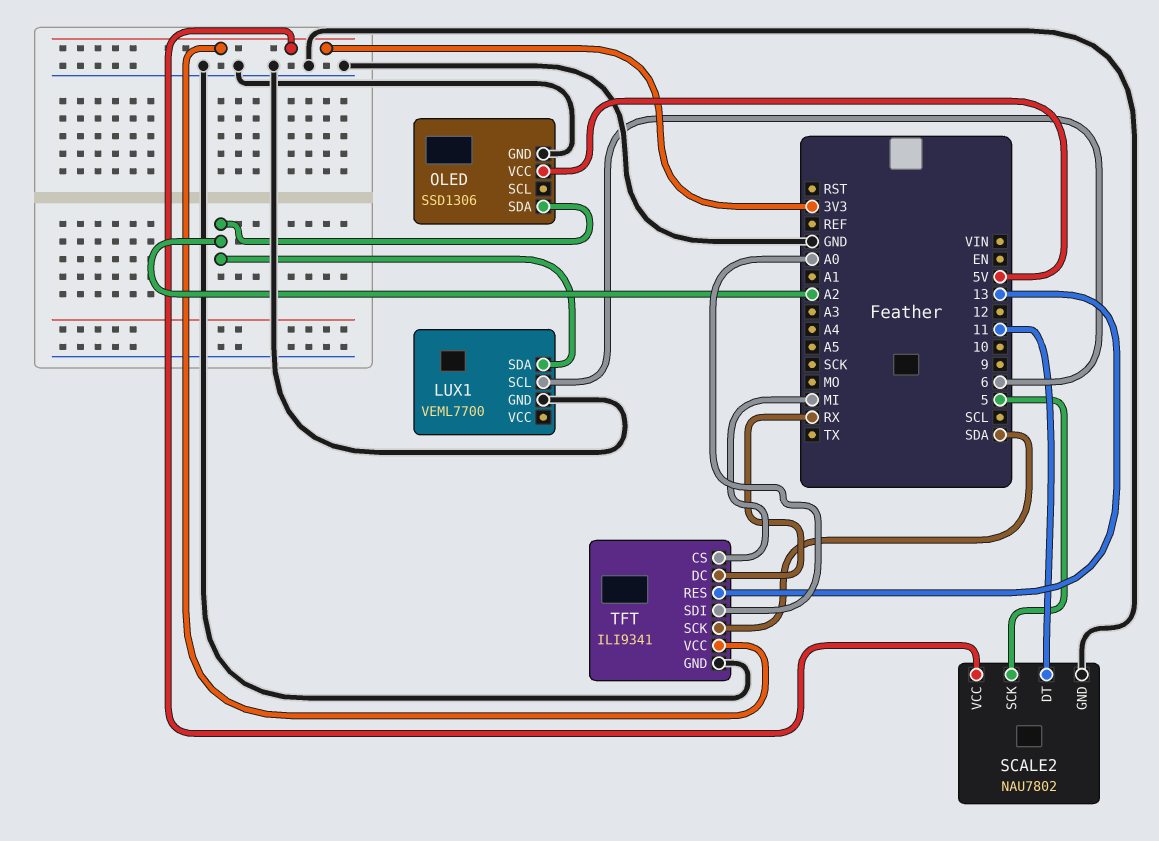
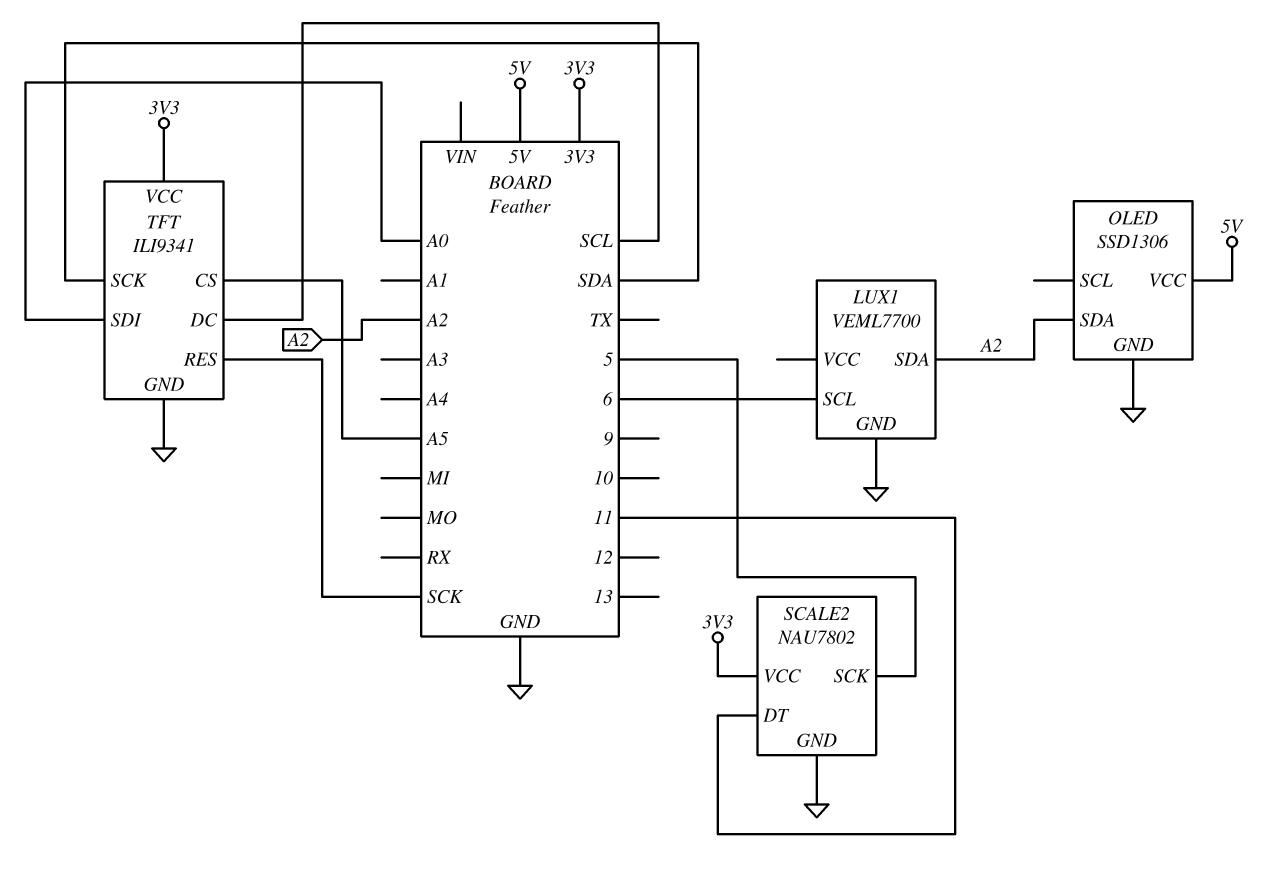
TFT pin CS: MI -> A5
TFT pin DC: RX -> SCL
TFT pin RES: 13 -> SCK

